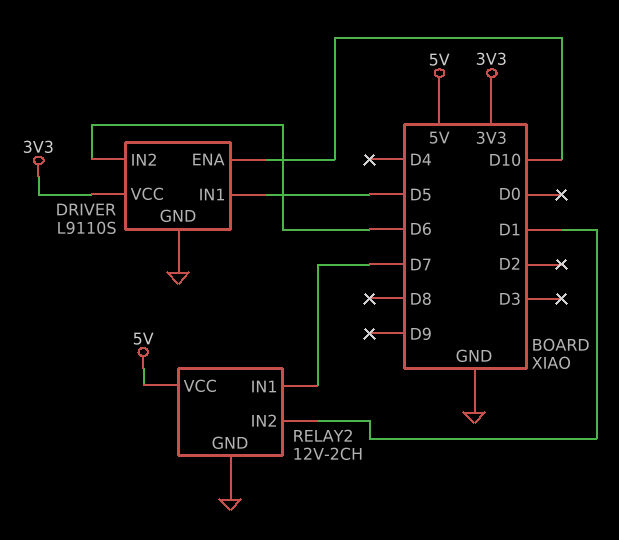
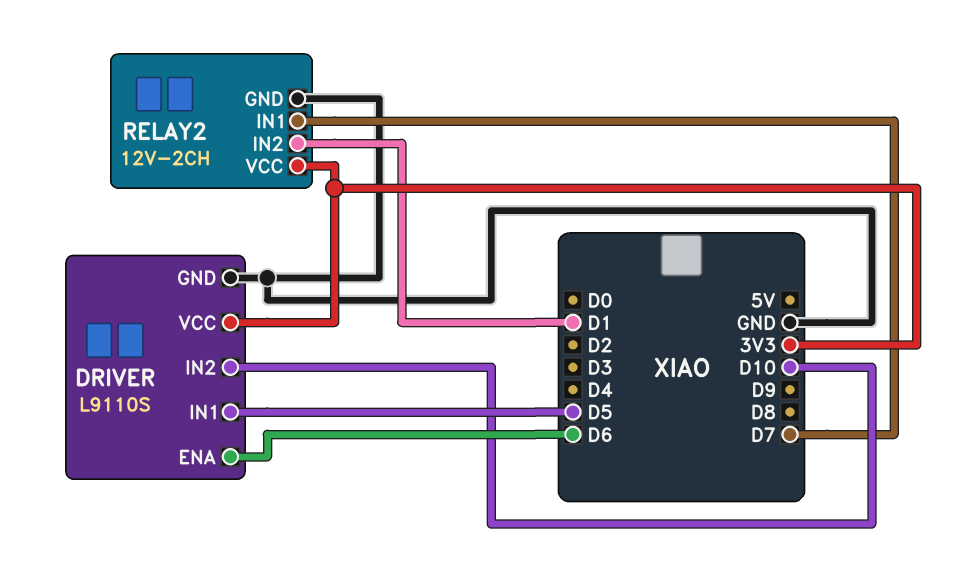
DRIVER pin ENA: D10 -> D6
DRIVER pin IN2: D6 -> D10
RELAY2 pin VCC: 5V -> 3V3

